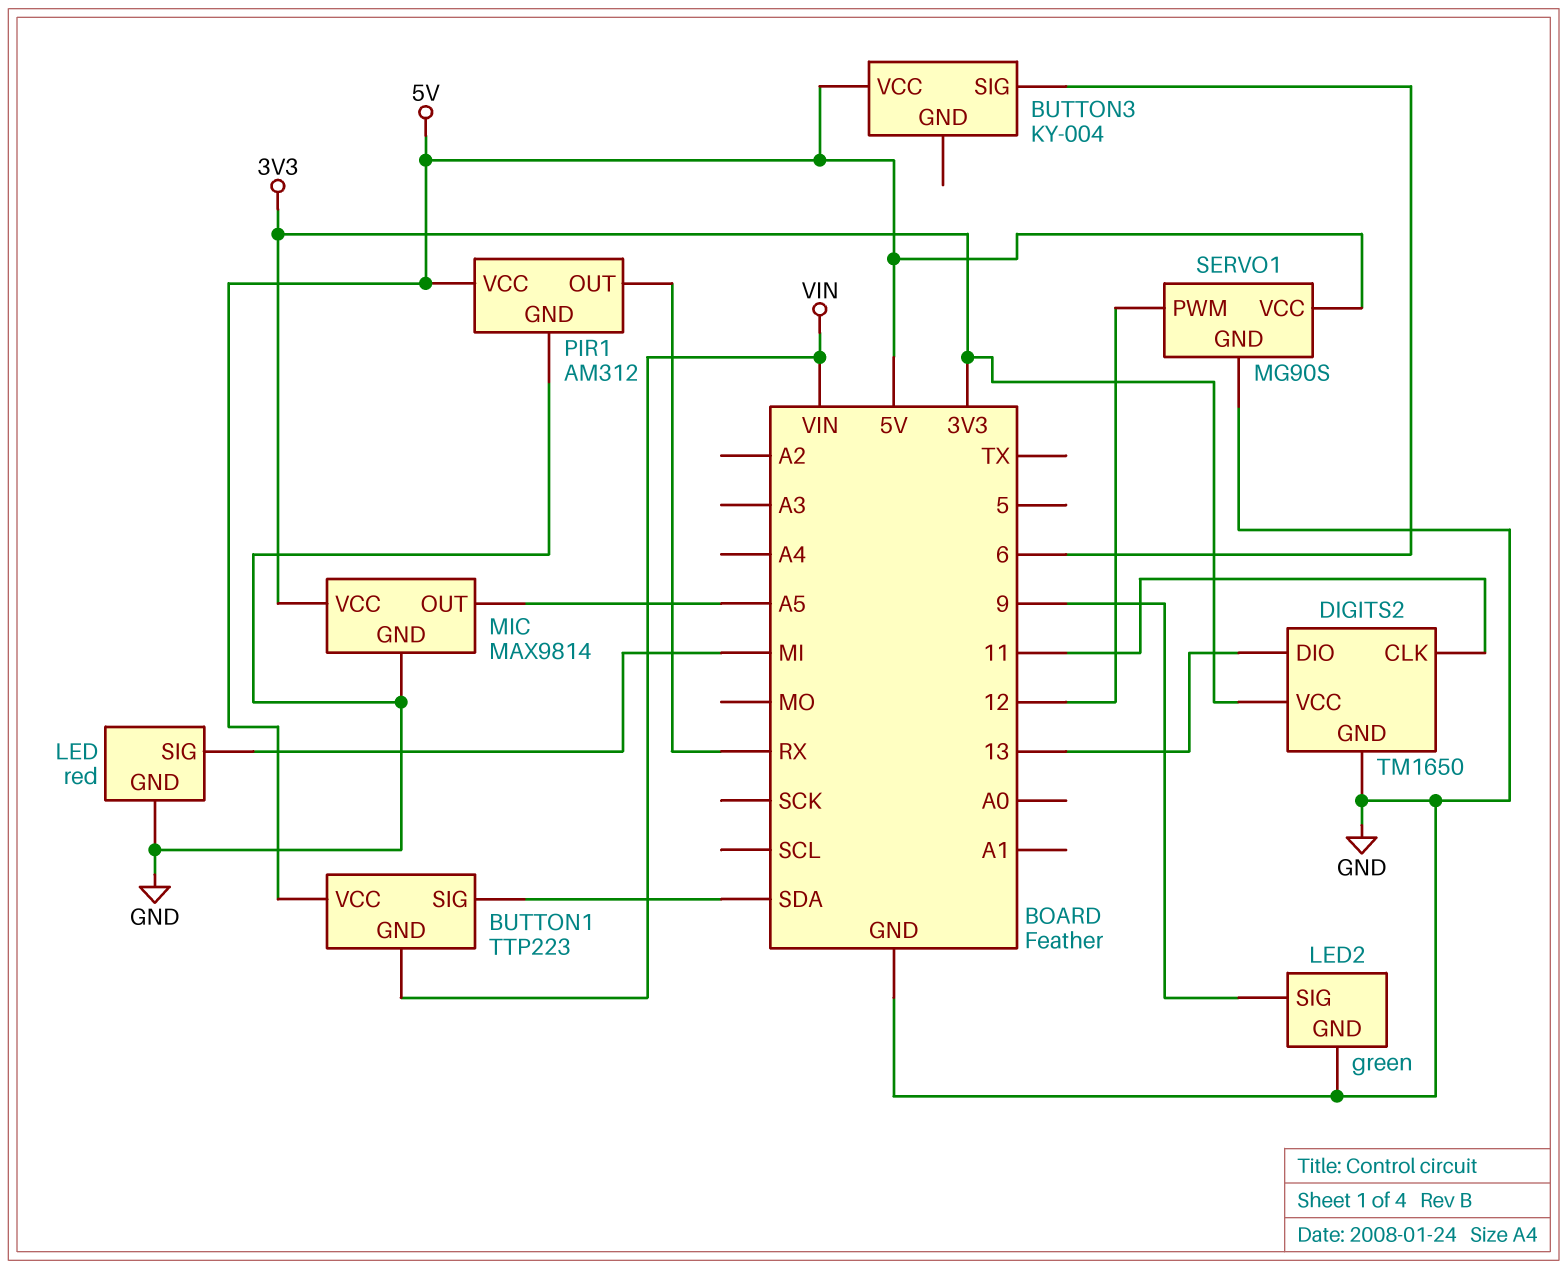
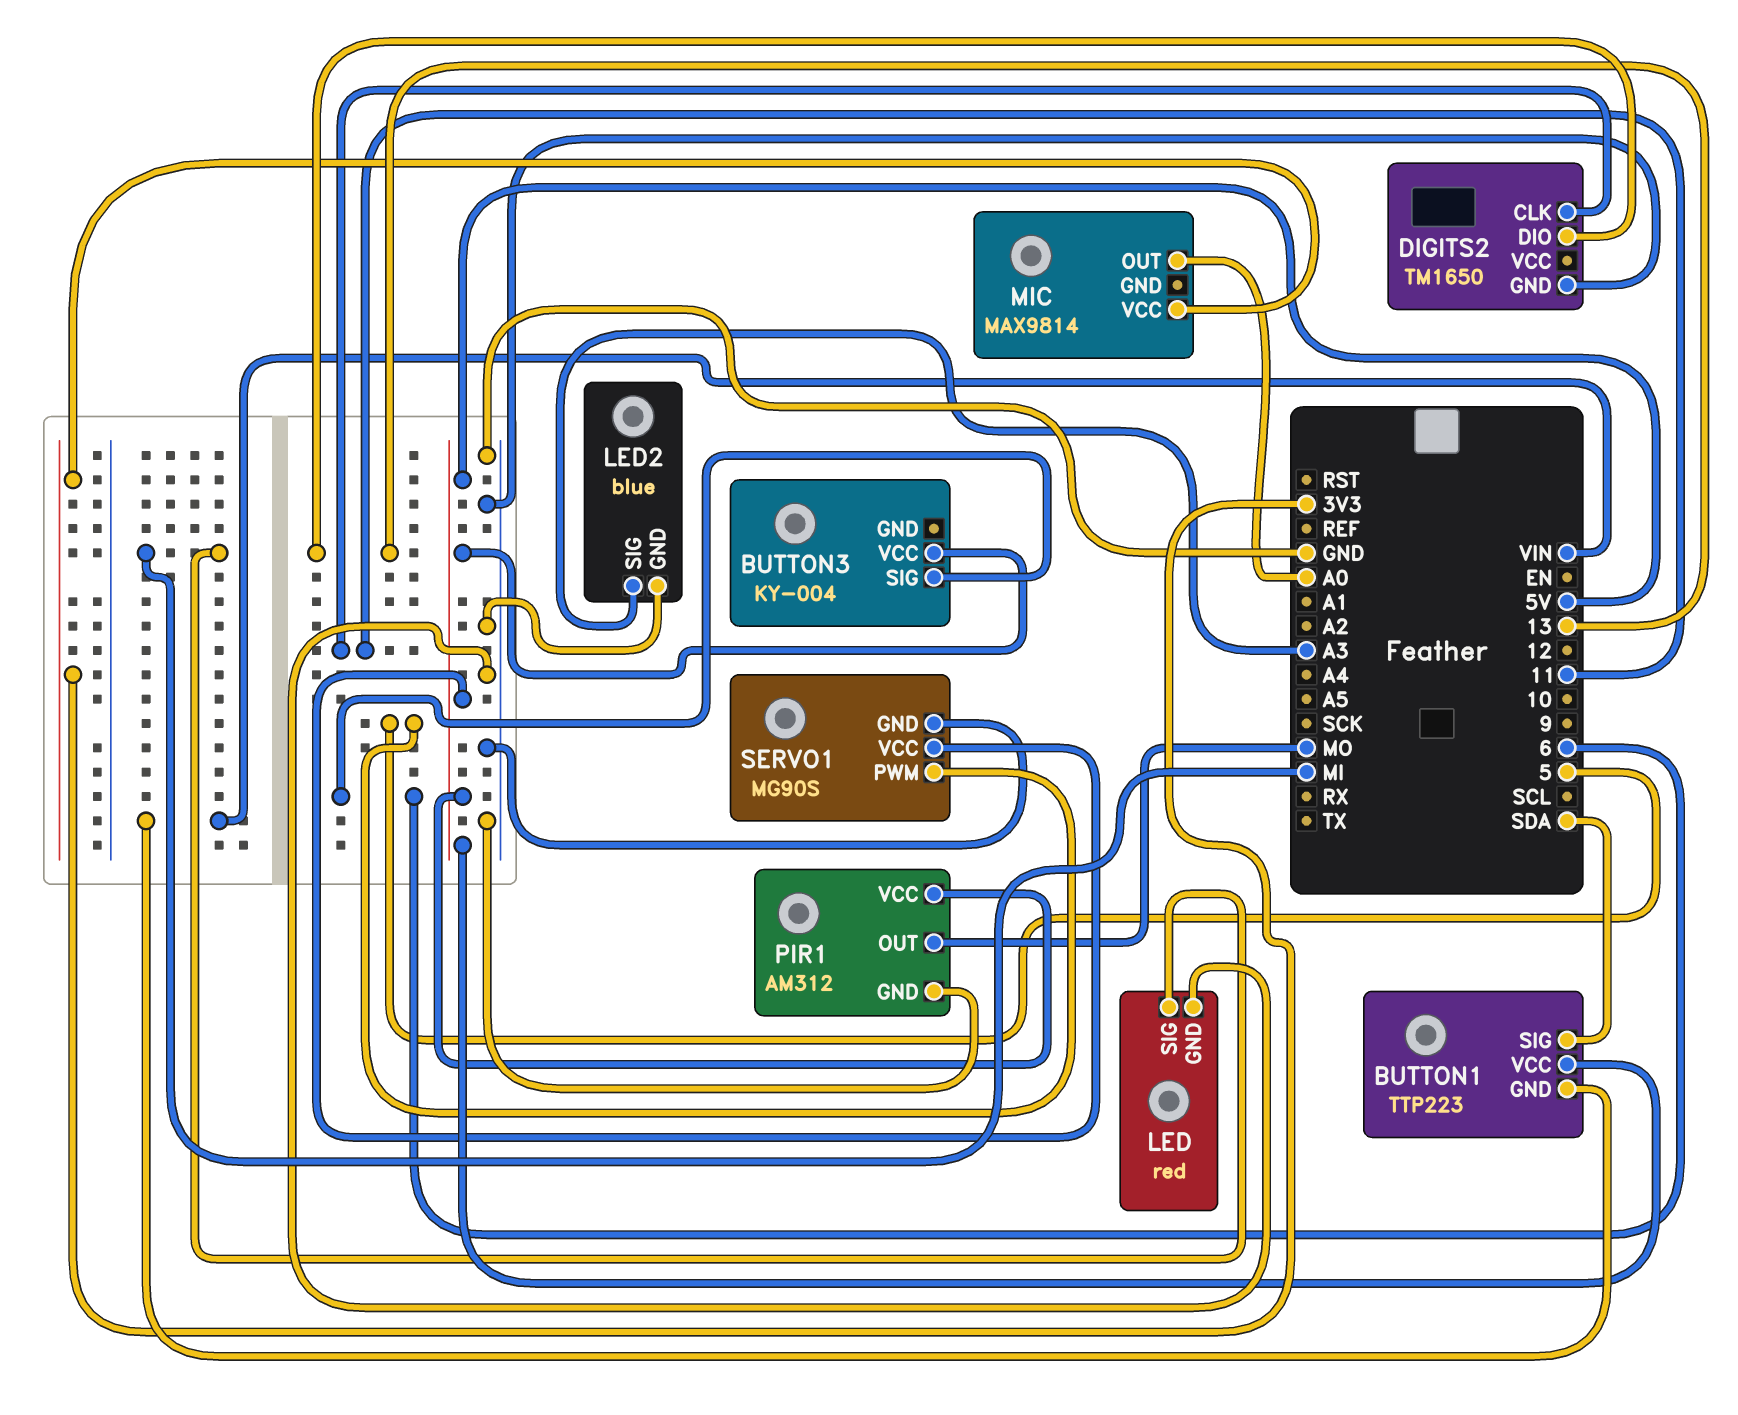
DIGITS2 pin VCC: 3V3 -> none
LED2: green -> blue
LED2 pin SIG: 9 -> A3
MIC pin GND: GND -> none
MIC pin OUT: A5 -> A0
PIR1 pin OUT: RX -> MO
SERVO1 pin PWM: 12 -> 5

